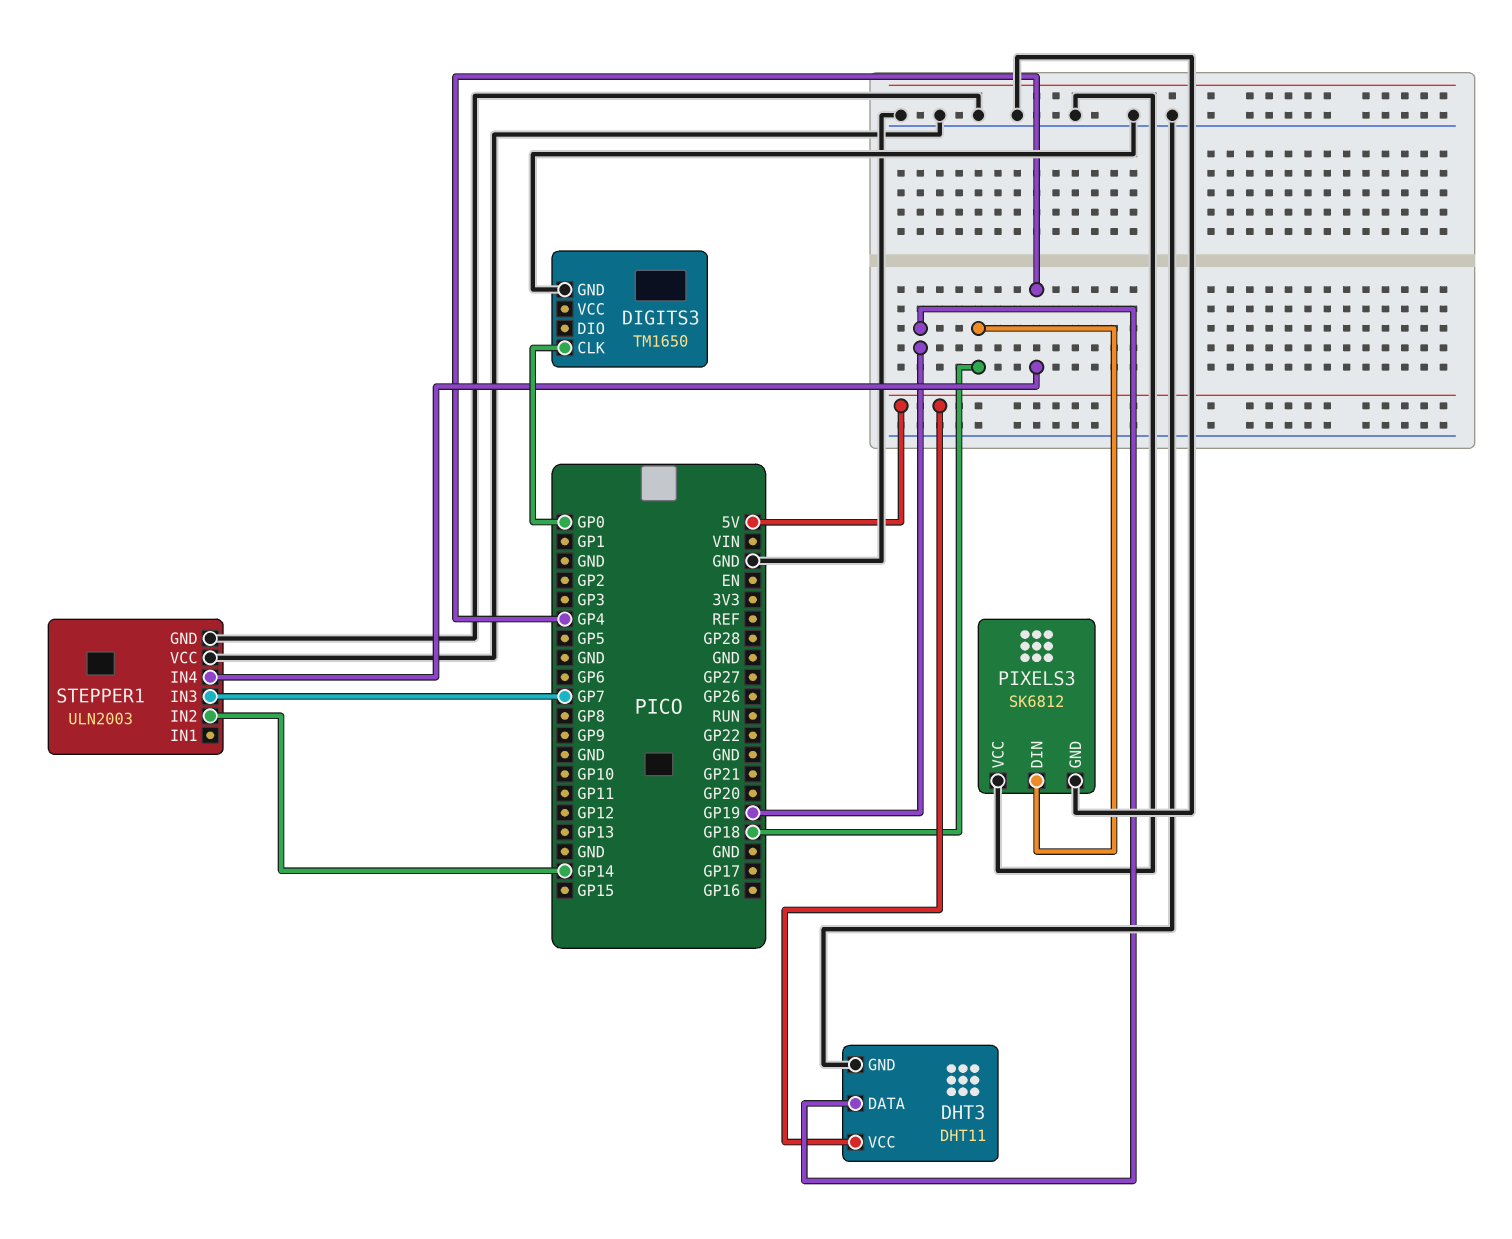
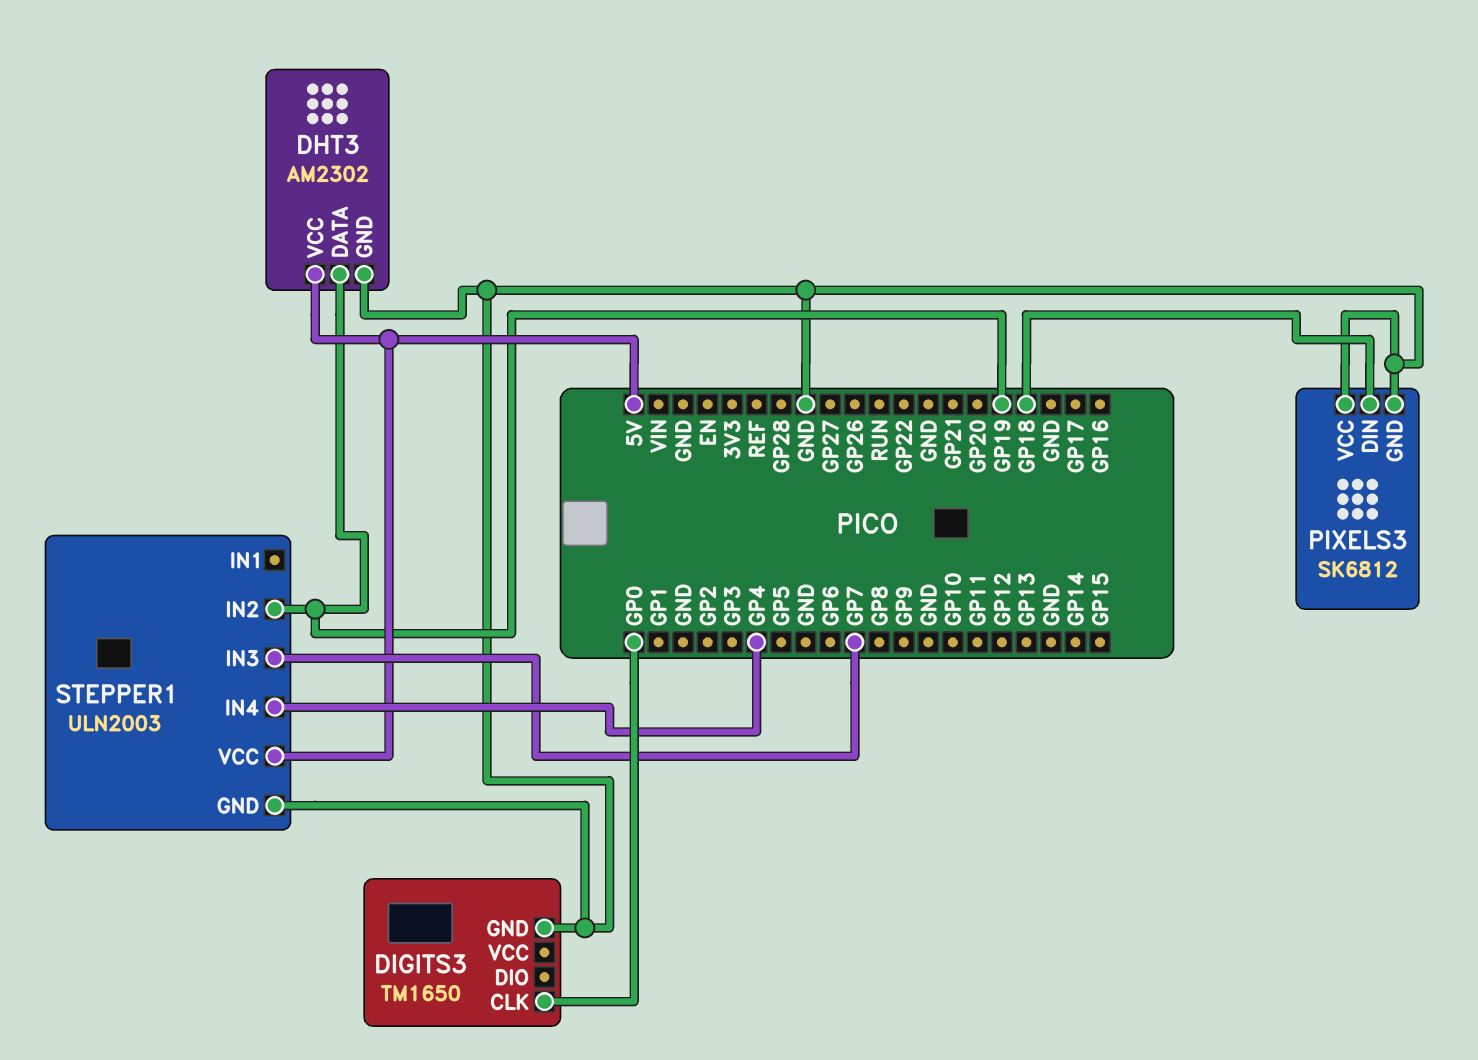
DHT3: DHT11 -> AM2302
STEPPER1 pin IN2: GP14 -> GP19
STEPPER1 pin VCC: GND -> 5V

